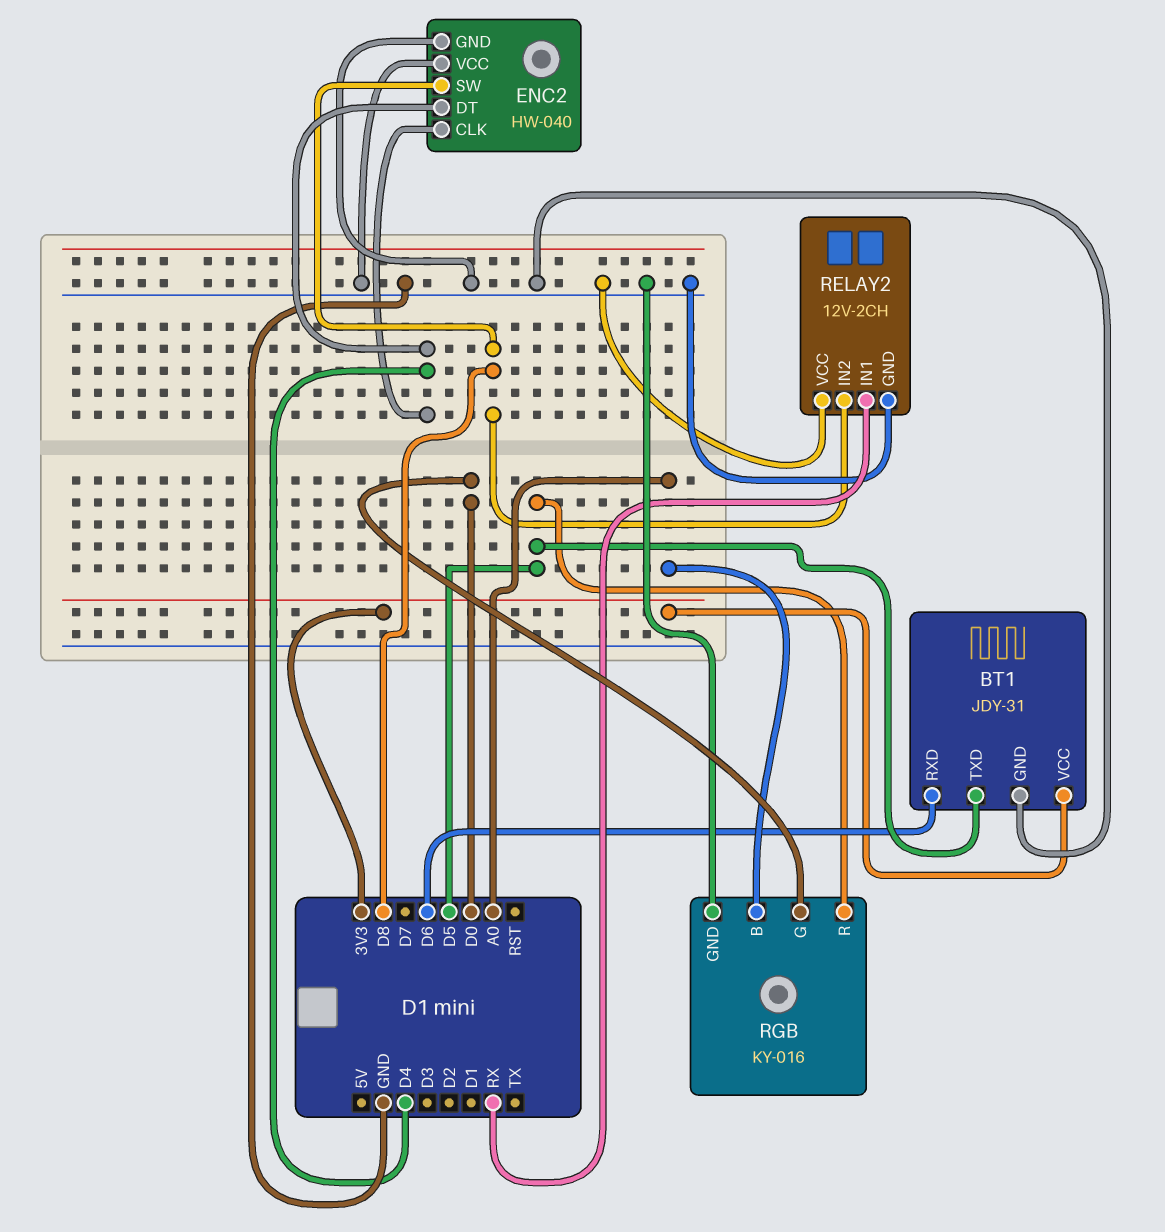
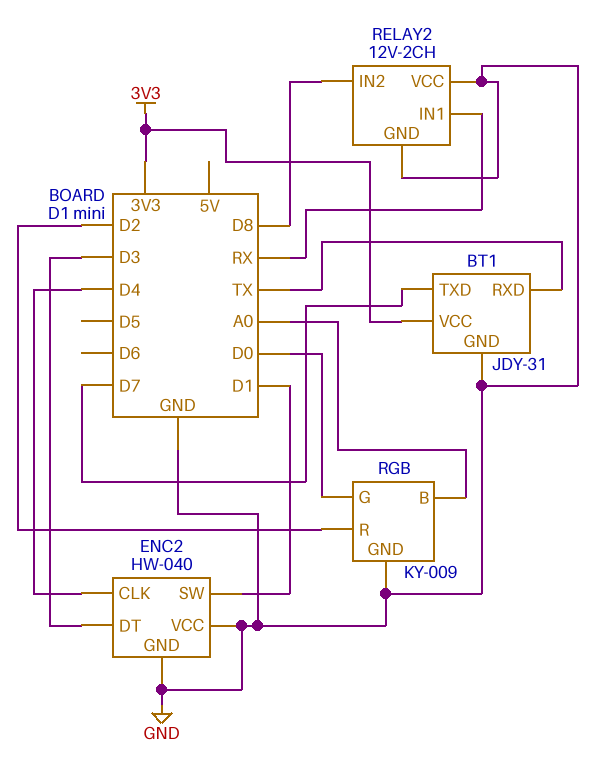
BT1 pin RXD: D6 -> TX
BT1 pin TXD: D5 -> D7
ENC2 pin DT: D4 -> D3
ENC2 pin SW: D8 -> D1
RGB: KY-016 -> KY-009
RGB pin R: D5 -> D2

